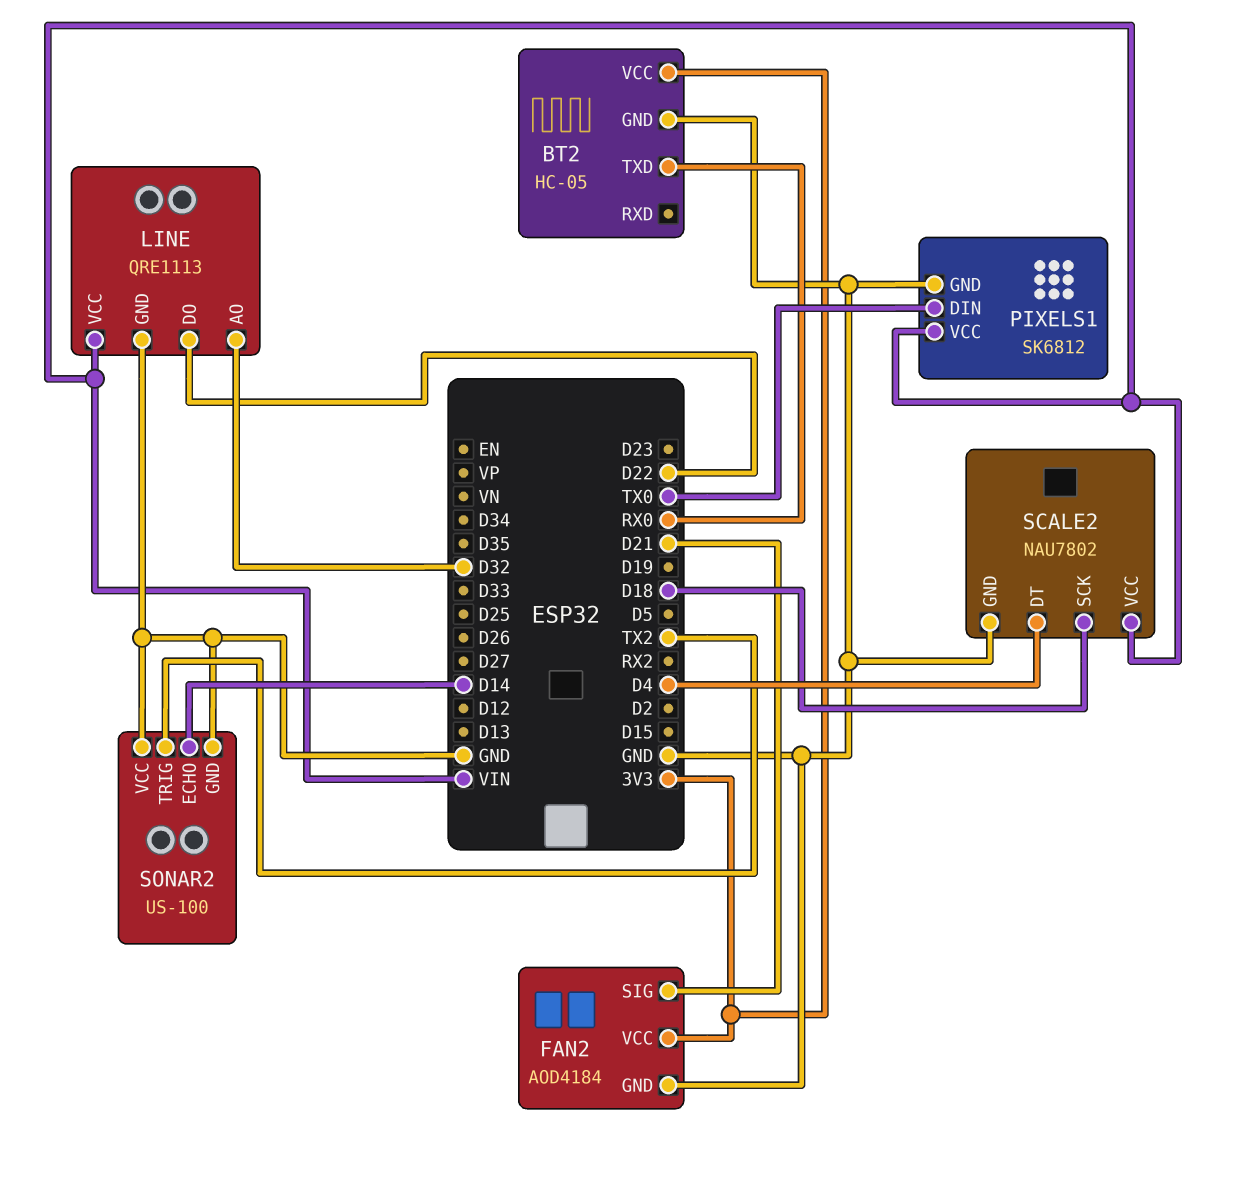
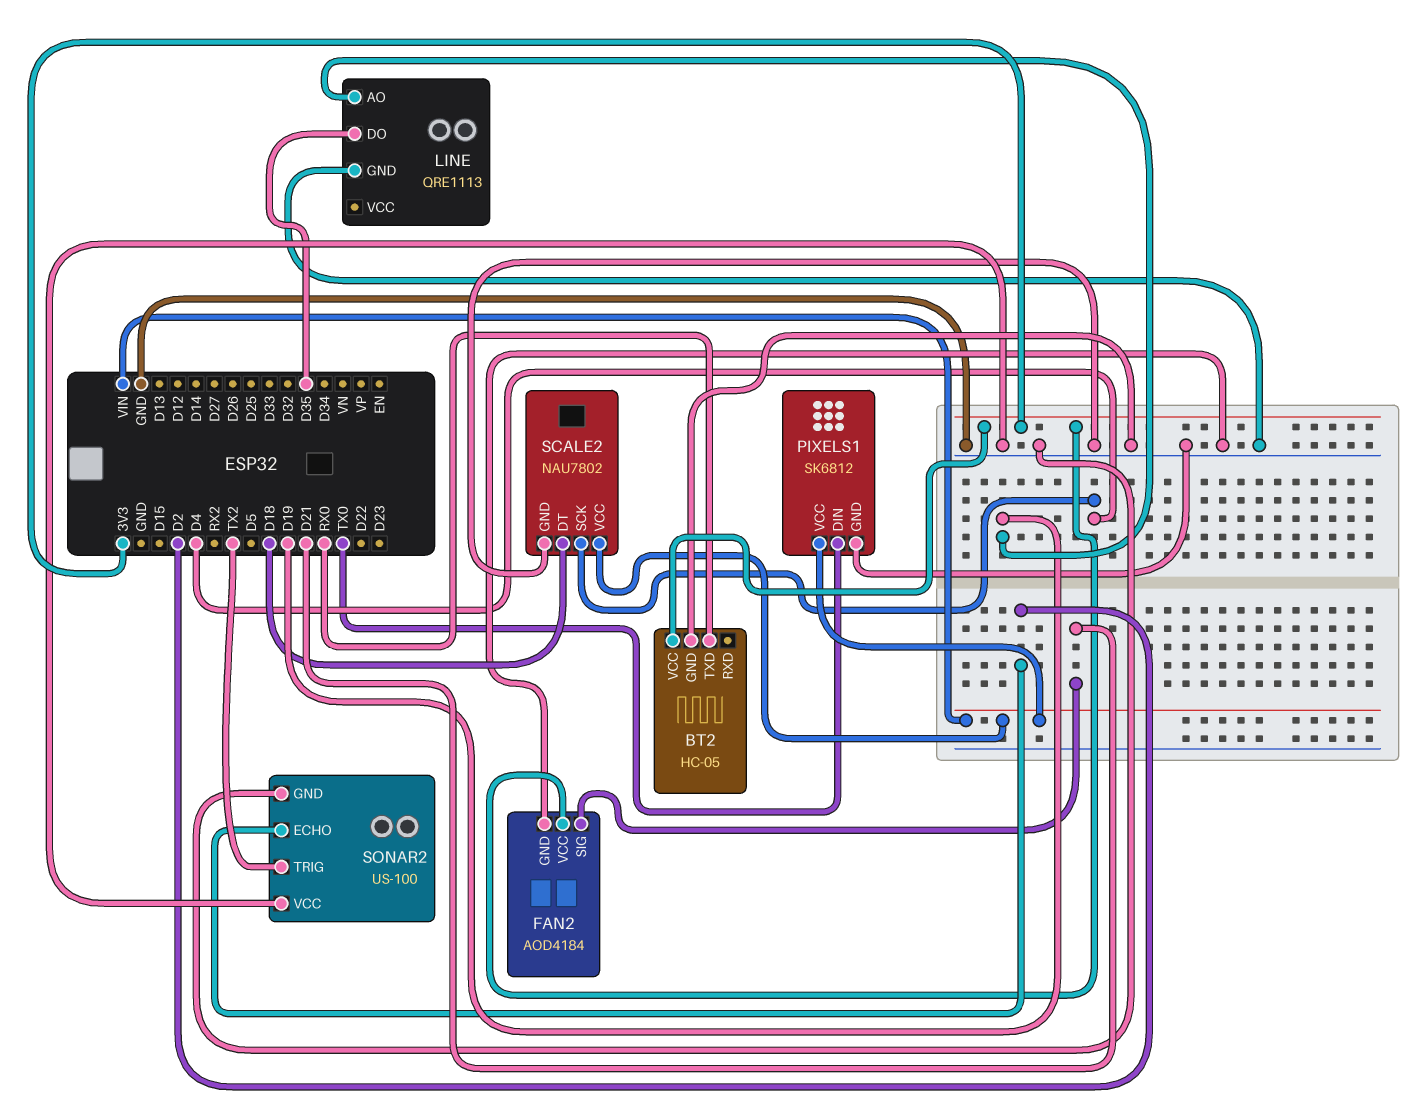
LINE pin AO: D32 -> D19
LINE pin DO: D22 -> D35
LINE pin VCC: VIN -> none
SCALE2 pin DT: D4 -> D18
SCALE2 pin SCK: D18 -> D4
SONAR2 pin ECHO: D14 -> D2

